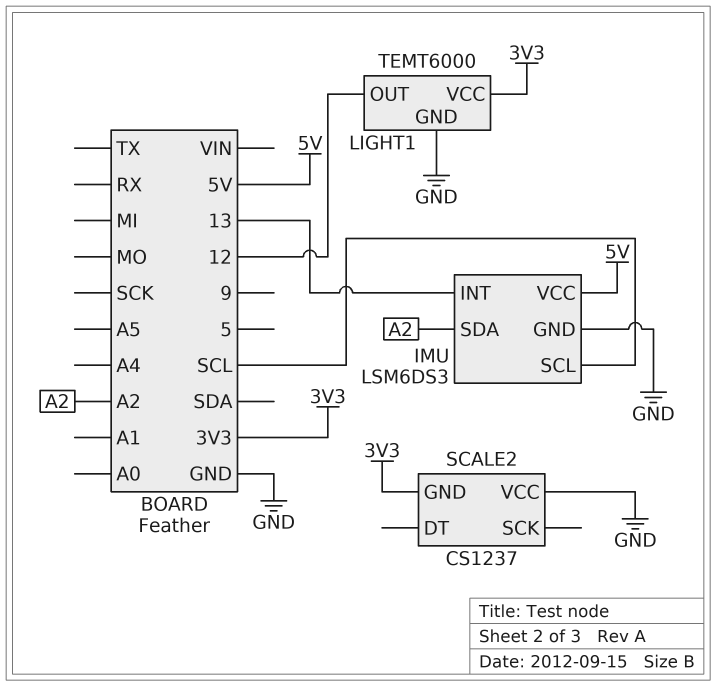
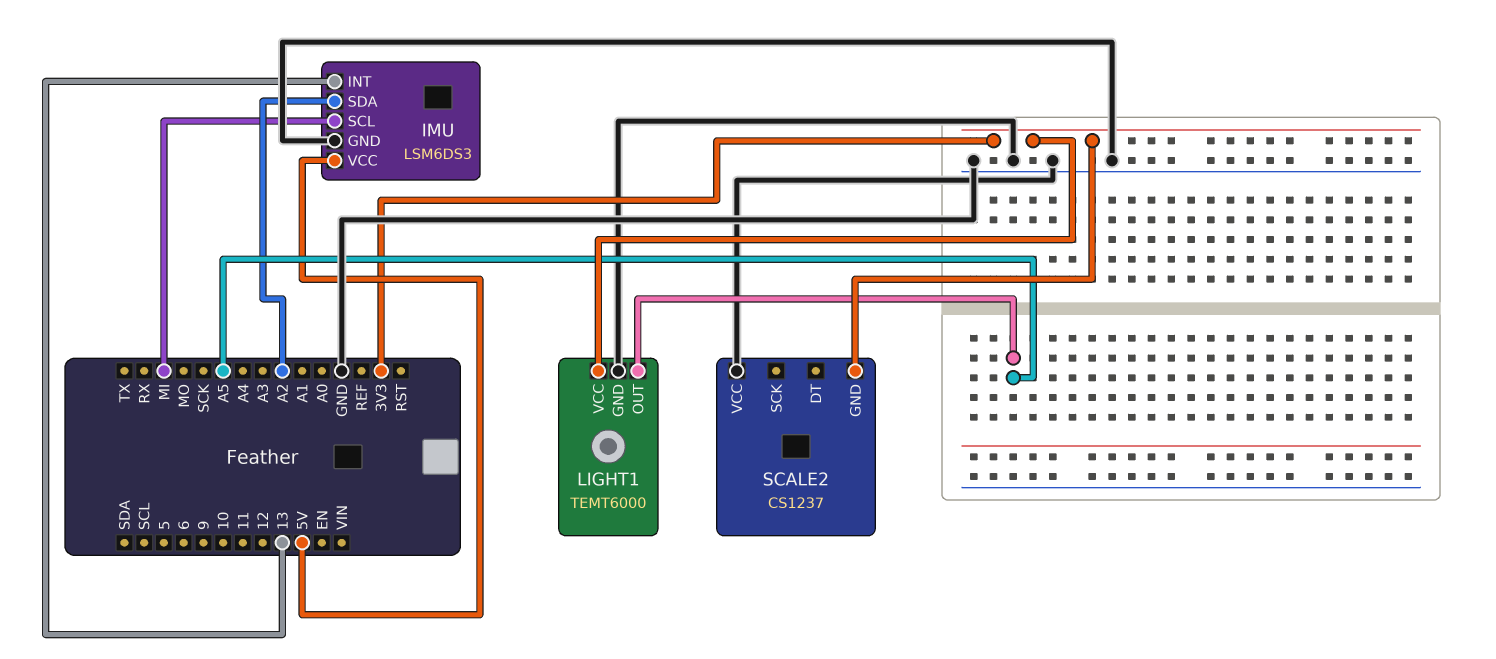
IMU pin SCL: SCL -> MI
LIGHT1 pin OUT: 12 -> A5

